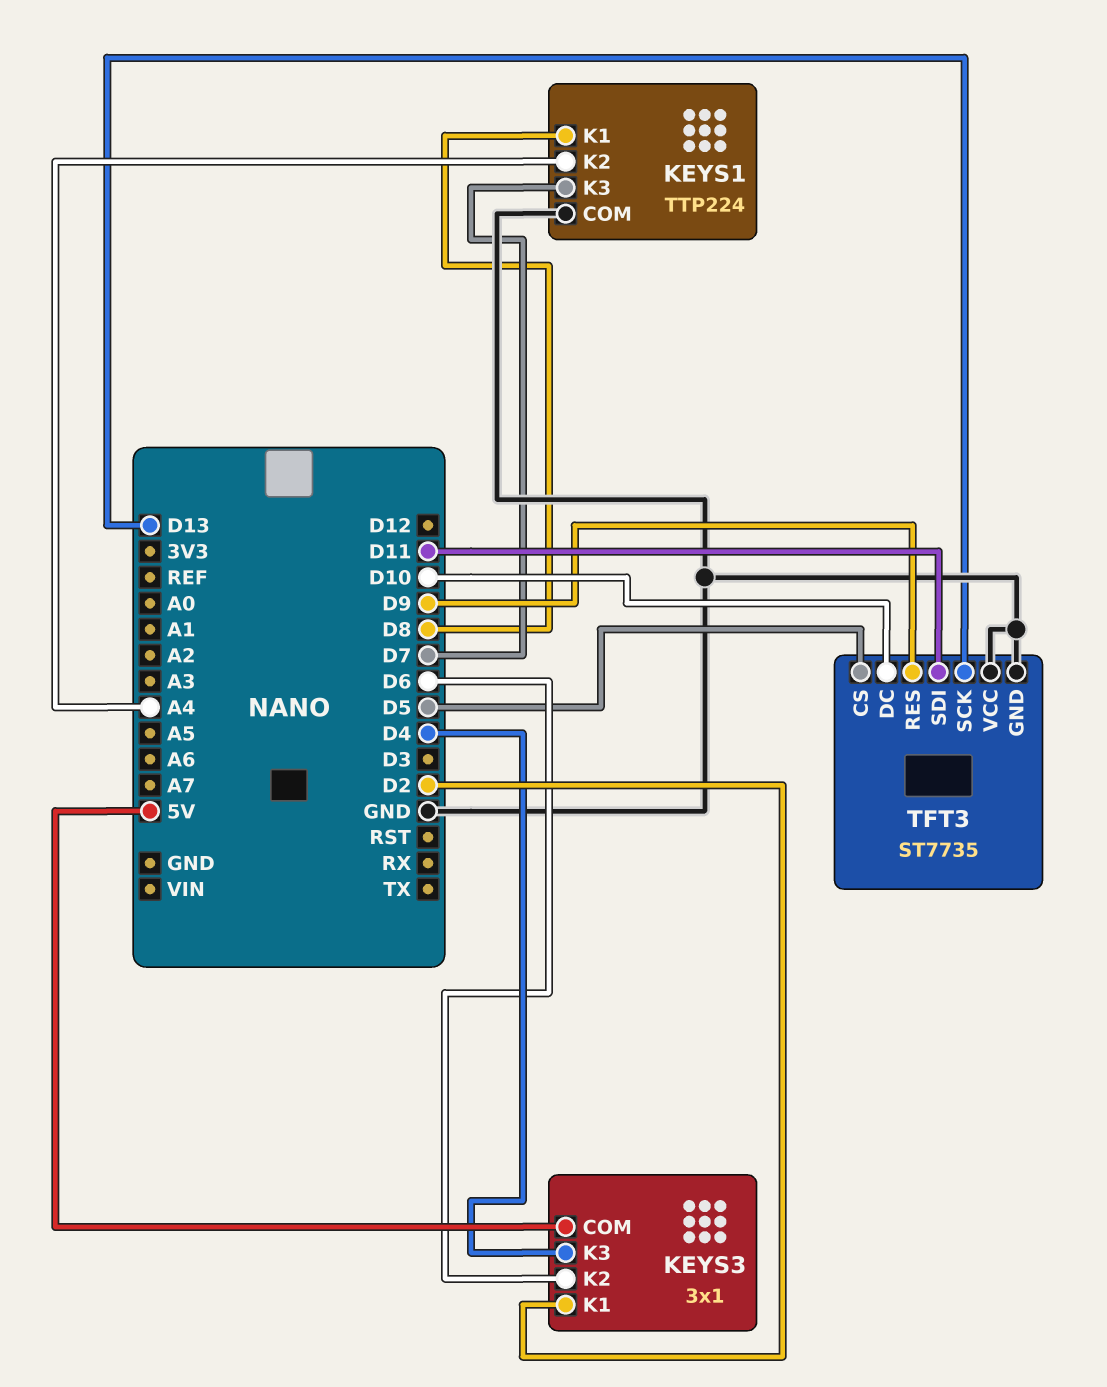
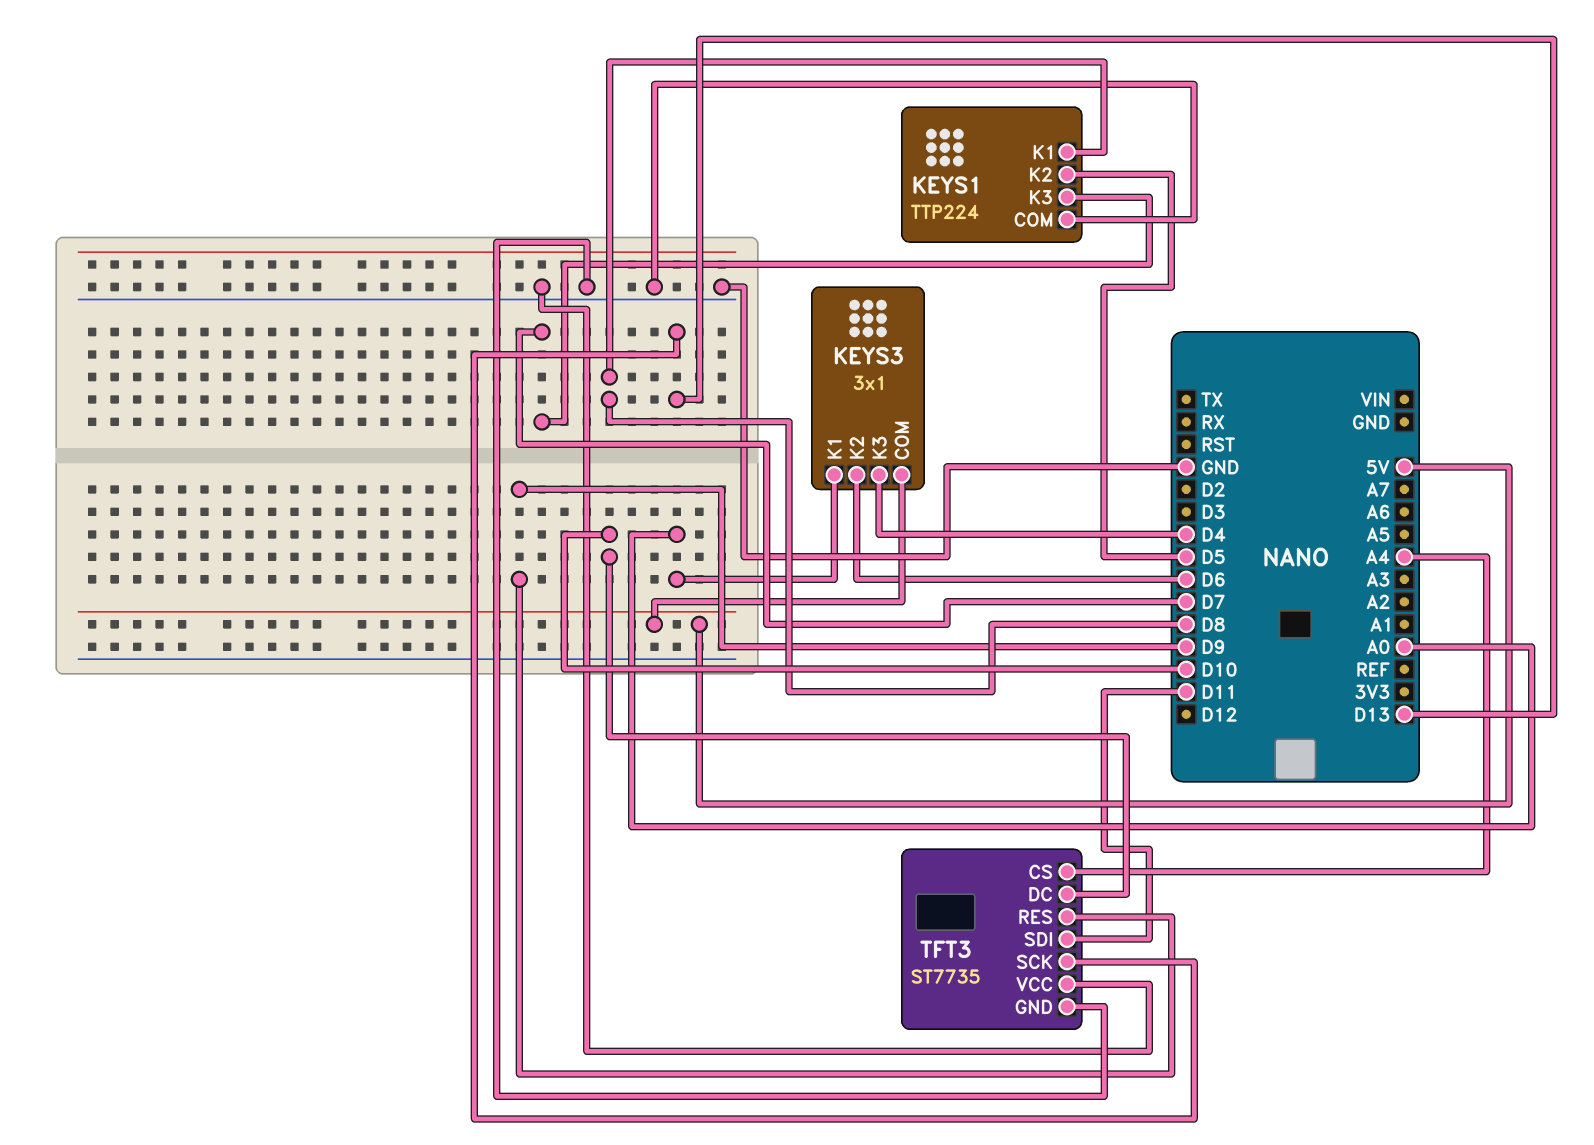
KEYS1 pin K2: A4 -> D5
KEYS3 pin K1: D2 -> A0
TFT3 pin CS: D5 -> A4

